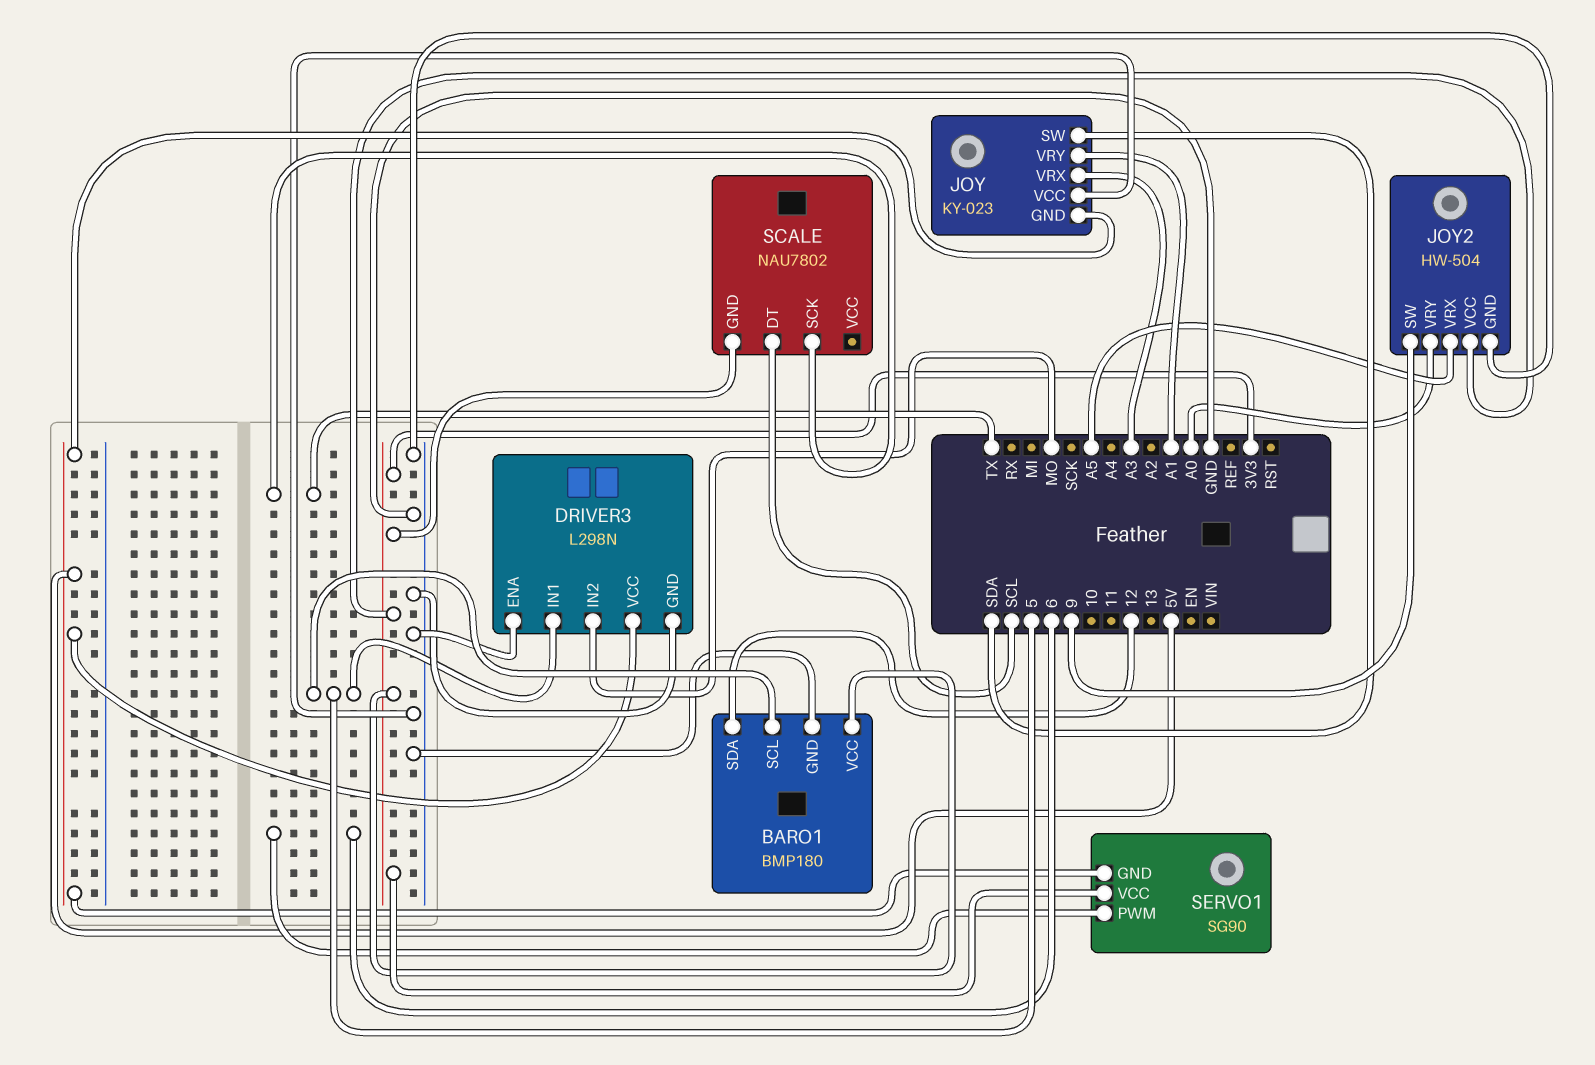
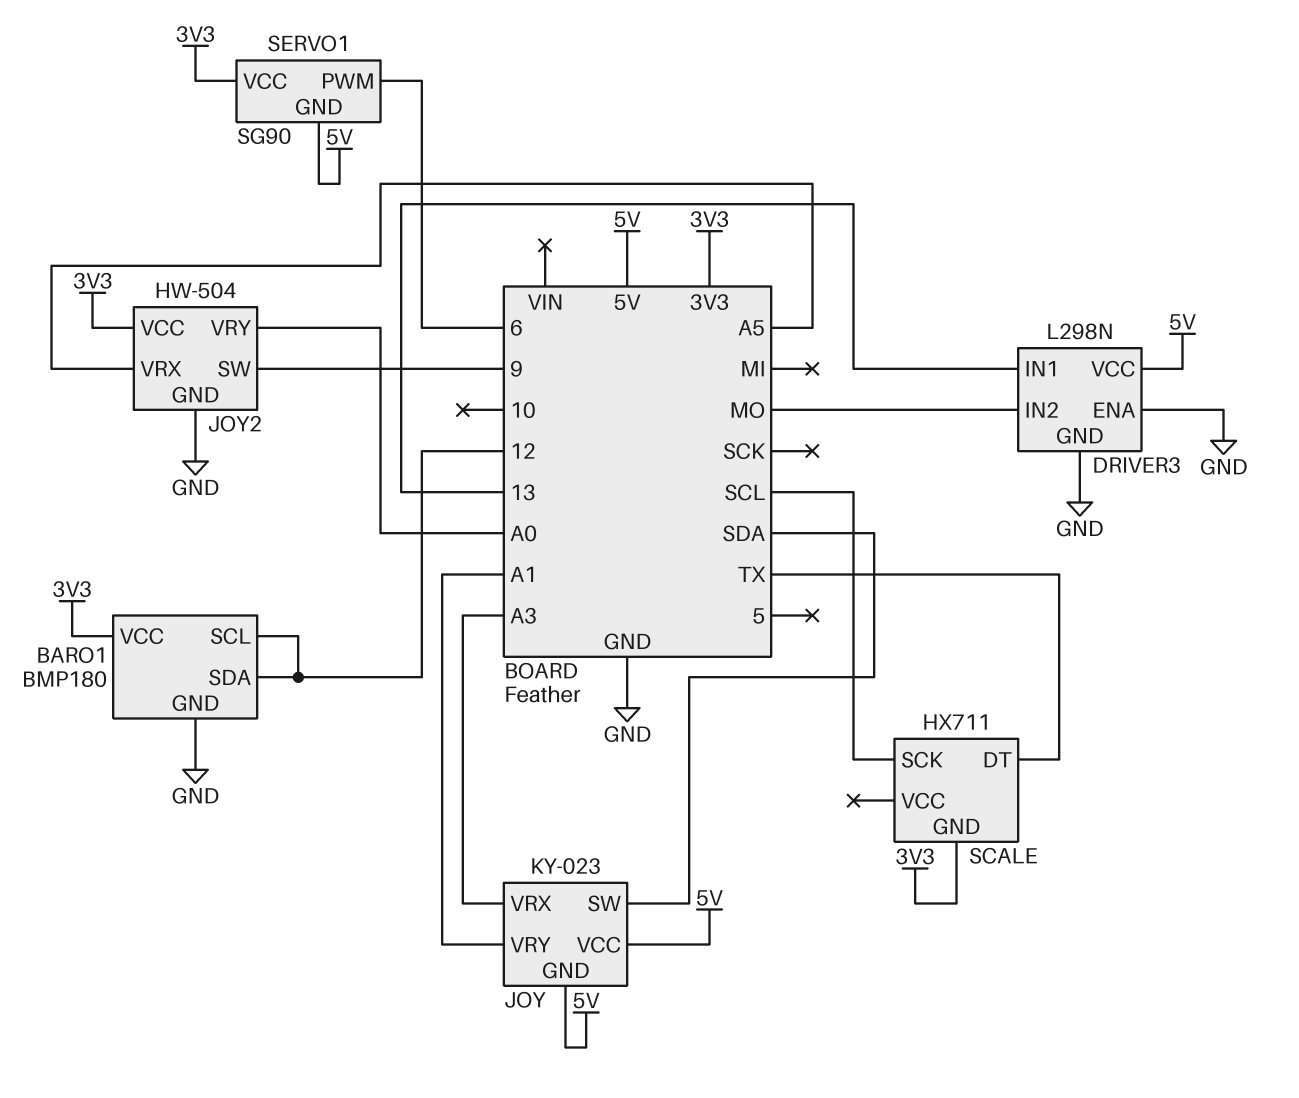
BARO1 pin SCL: 5 -> 12
DRIVER3 pin IN1: 5 -> 13
JOY pin VCC: GND -> 5V
SCALE: NAU7802 -> HX711
SCALE pin DT: SCL -> TX
SCALE pin SCK: TX -> SCL

